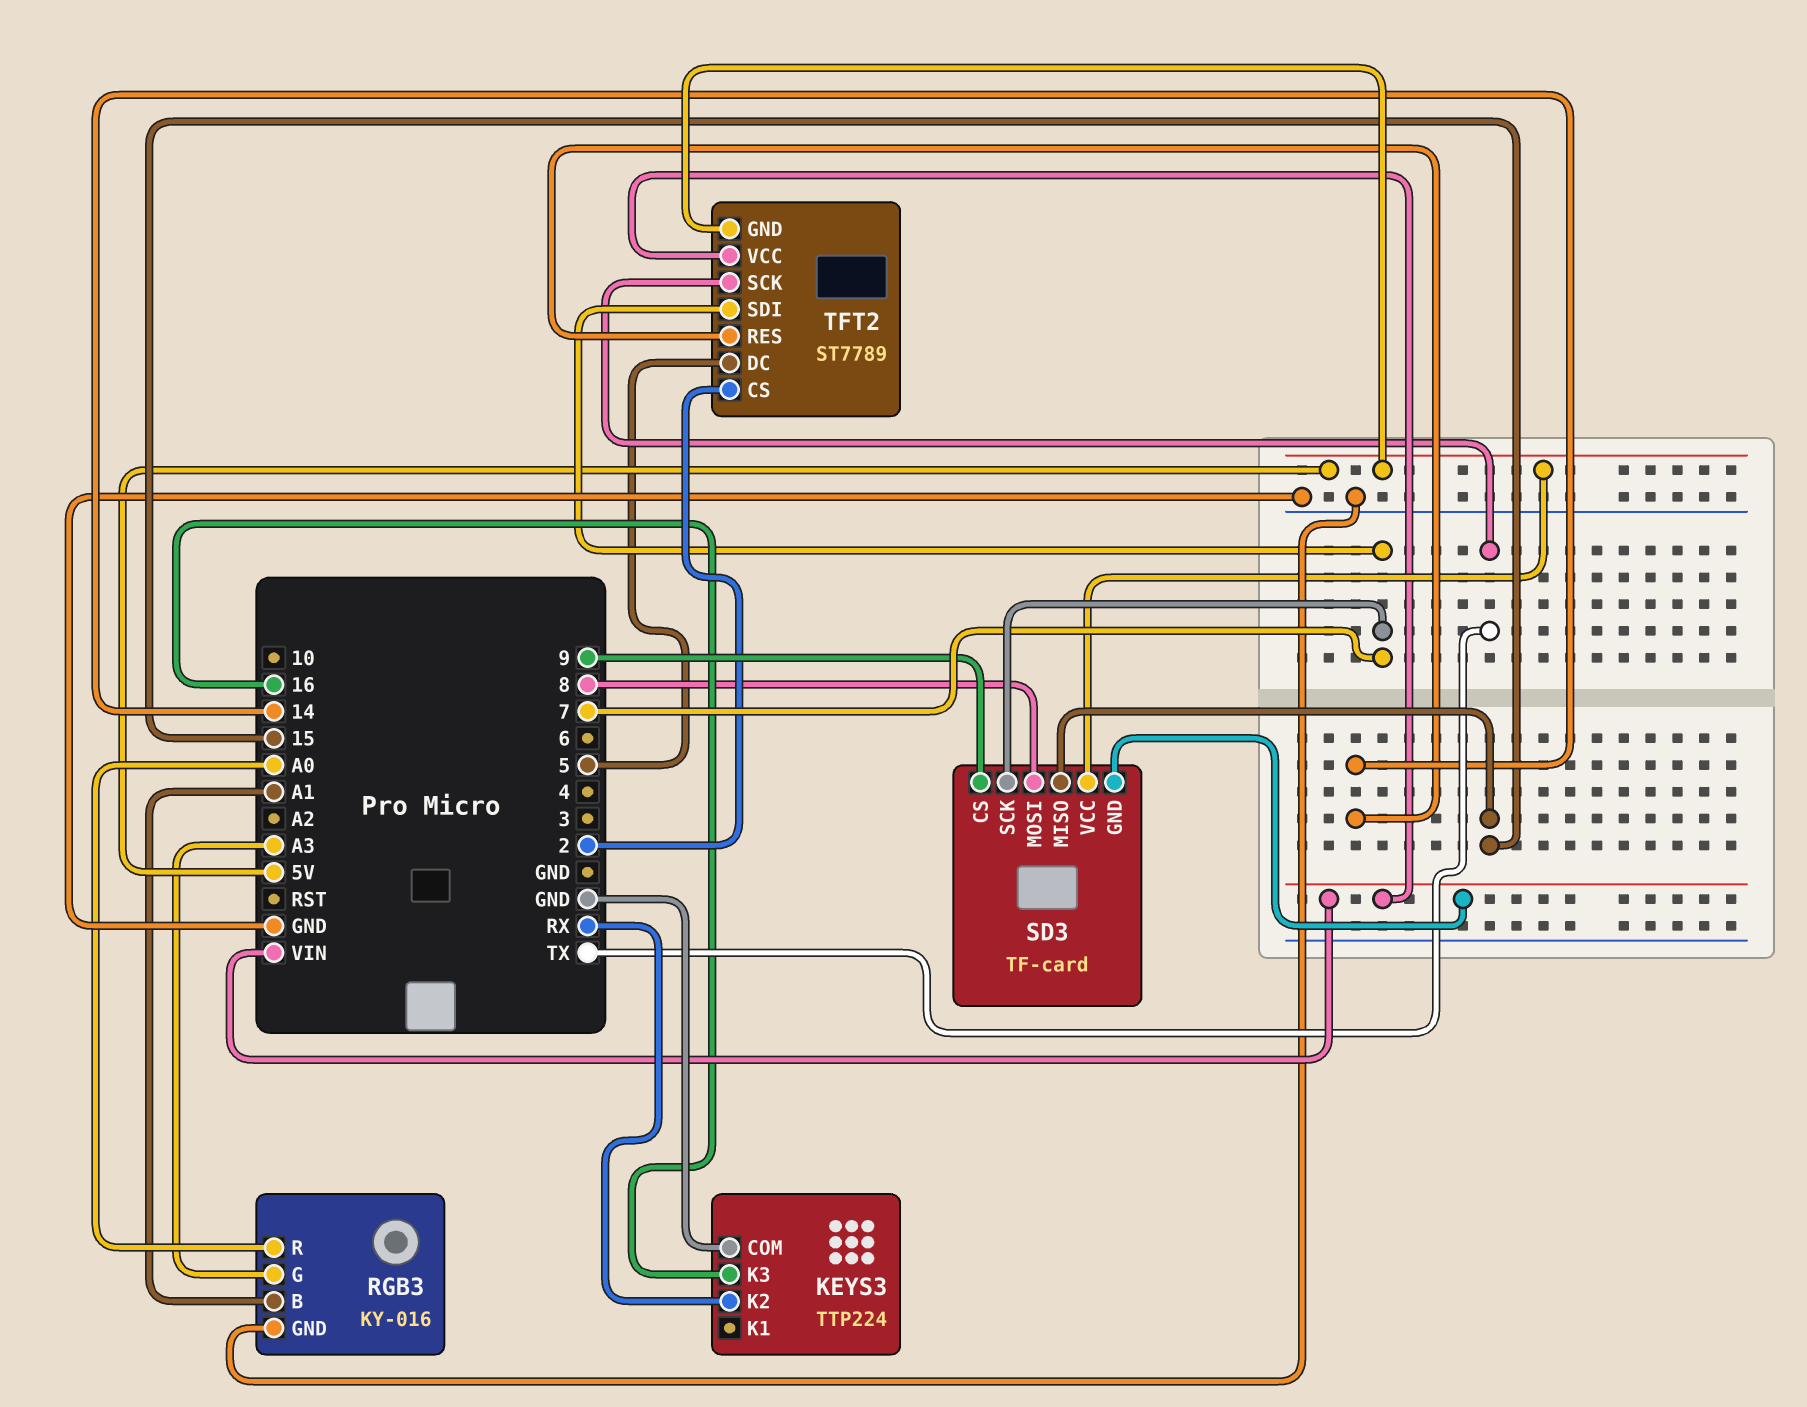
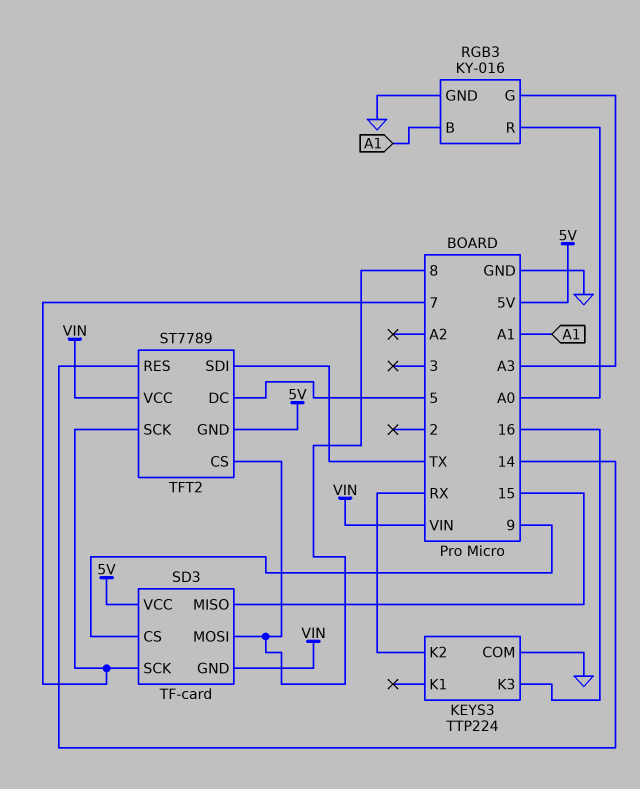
TFT2 pin CS: 2 -> 8
TFT2 pin SCK: TX -> 7
TFT2 pin SDI: 7 -> TX

